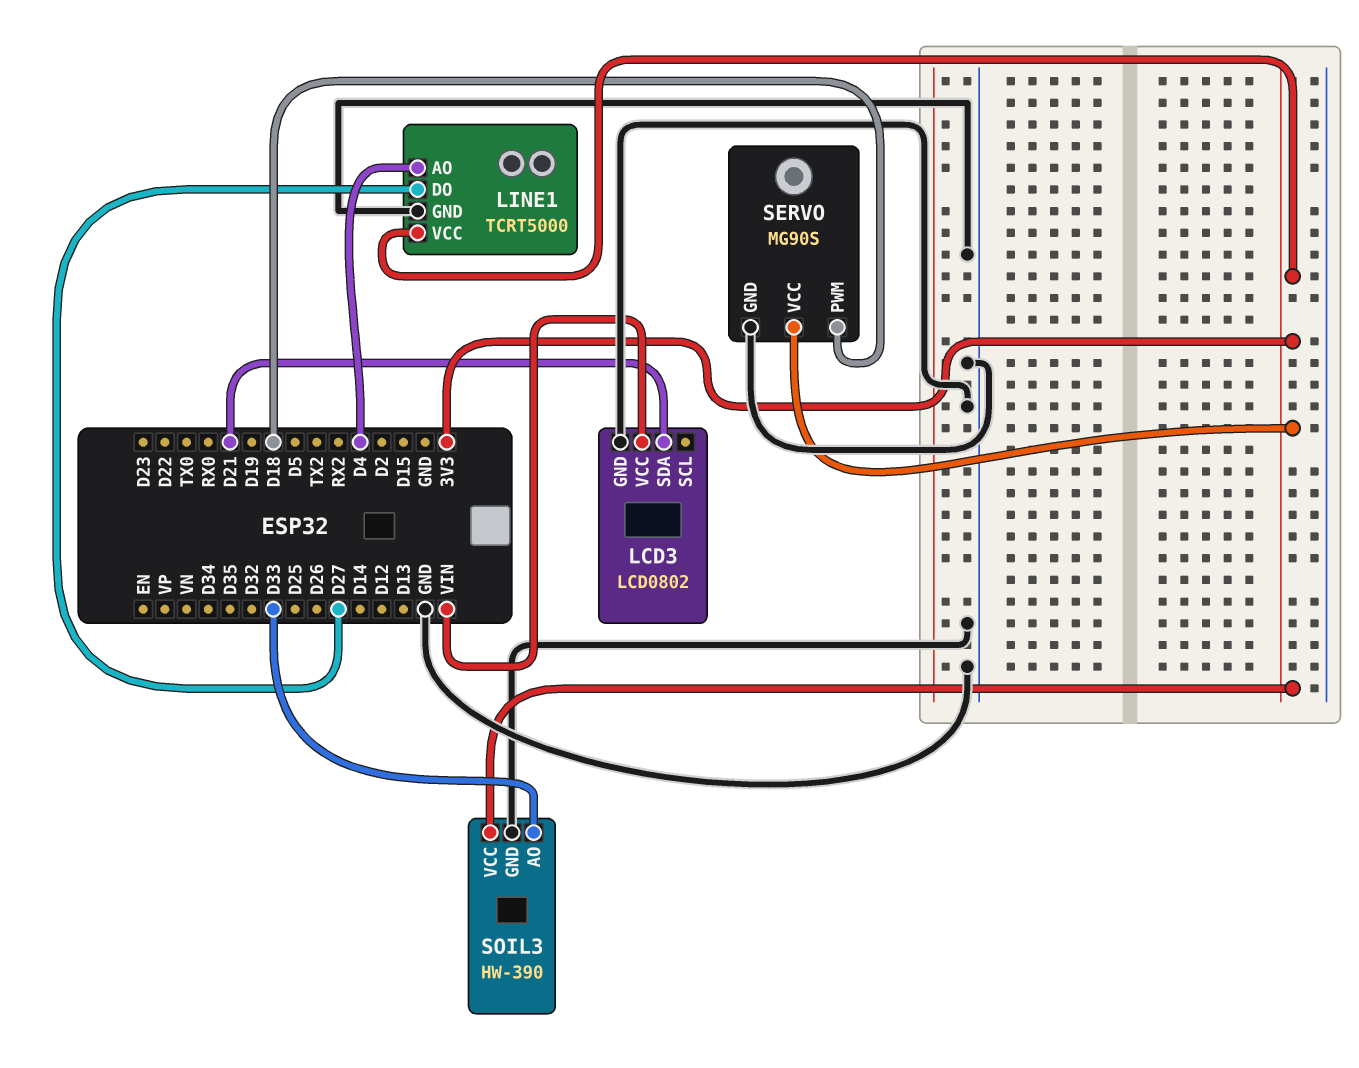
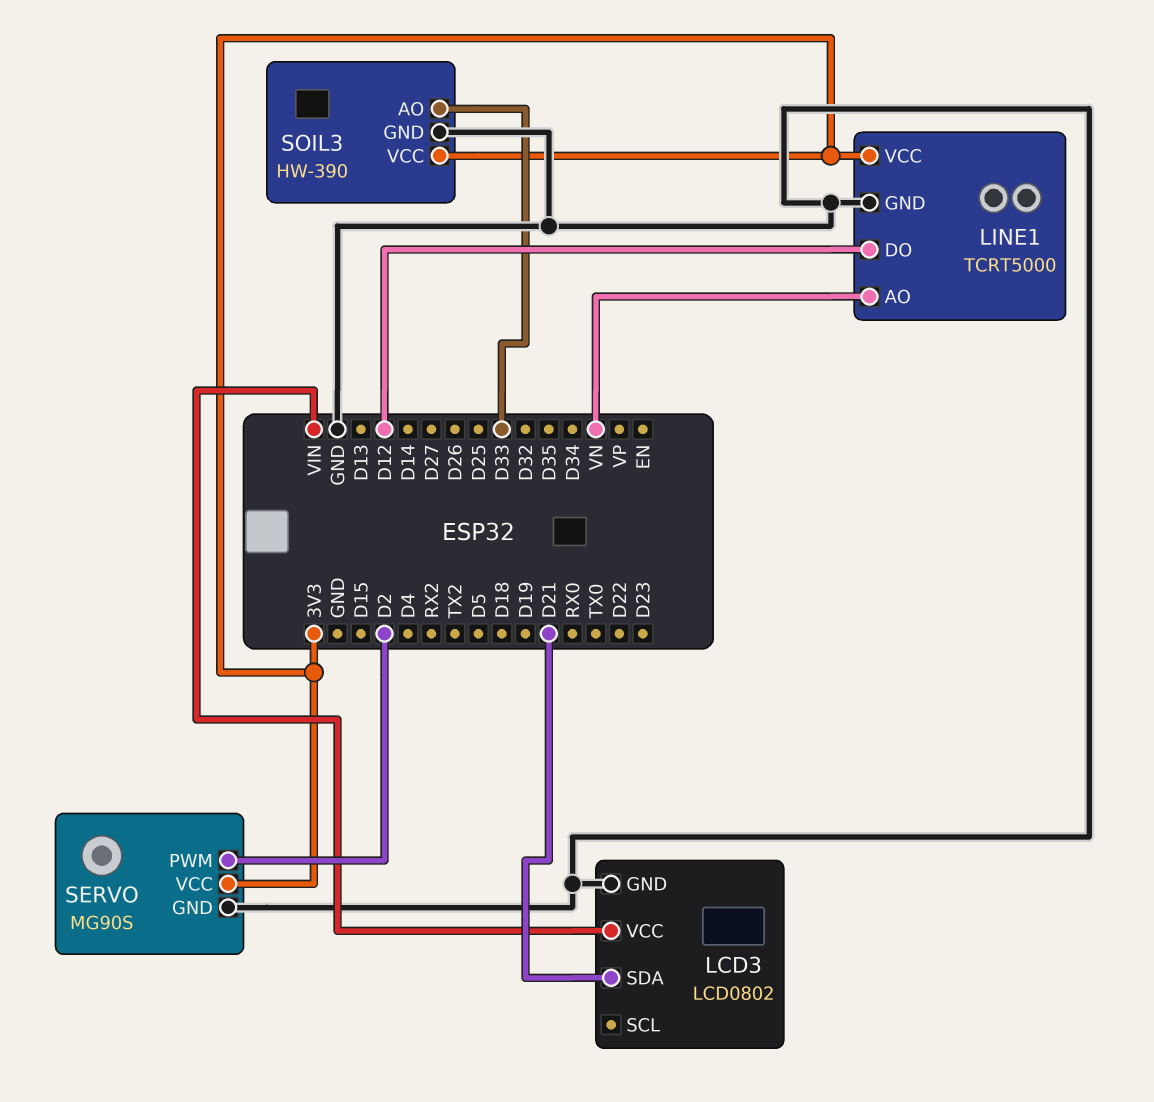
LINE1 pin AO: D4 -> VN
LINE1 pin DO: D27 -> D12
SERVO pin PWM: D18 -> D2

